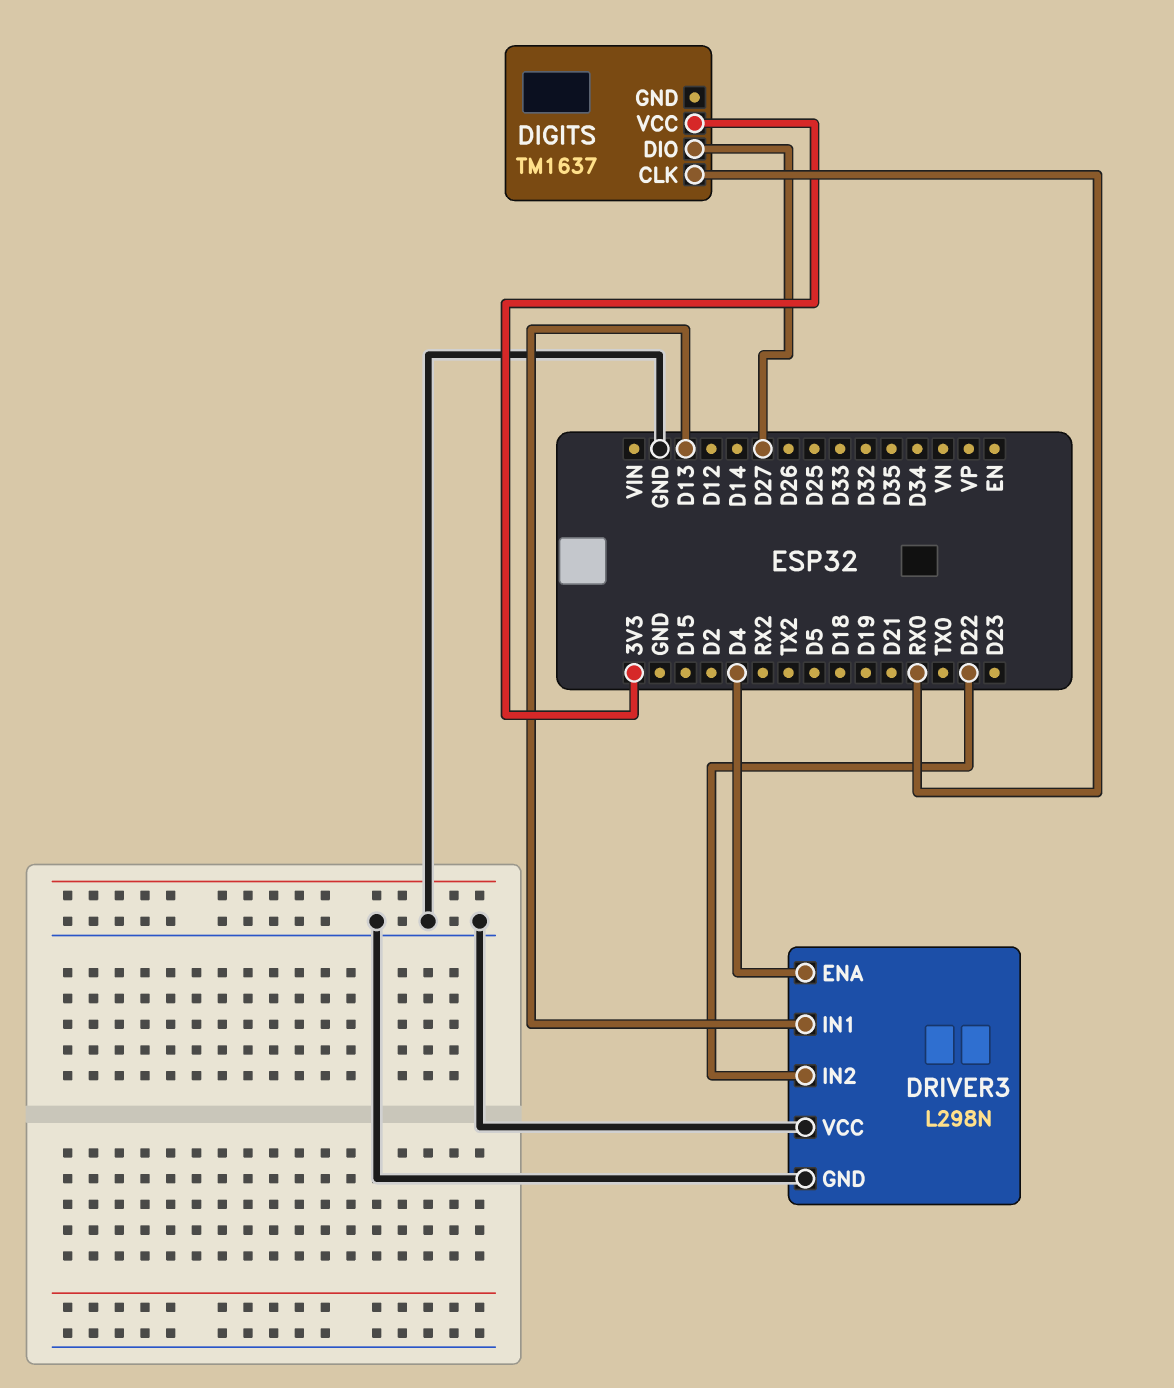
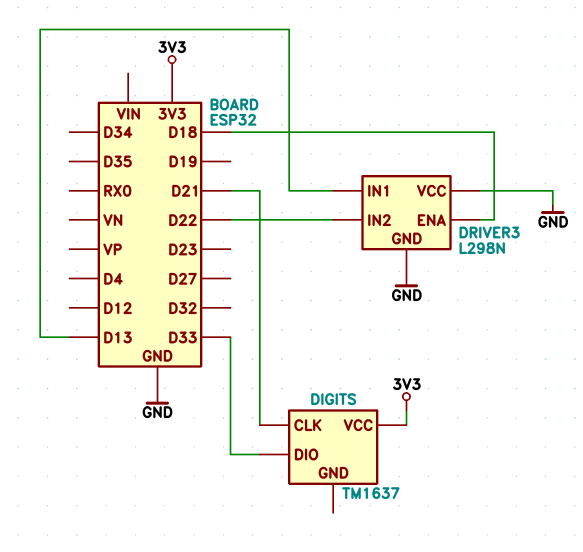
DIGITS pin CLK: RX0 -> D21
DIGITS pin DIO: D27 -> D33
DRIVER3 pin ENA: D4 -> D18

